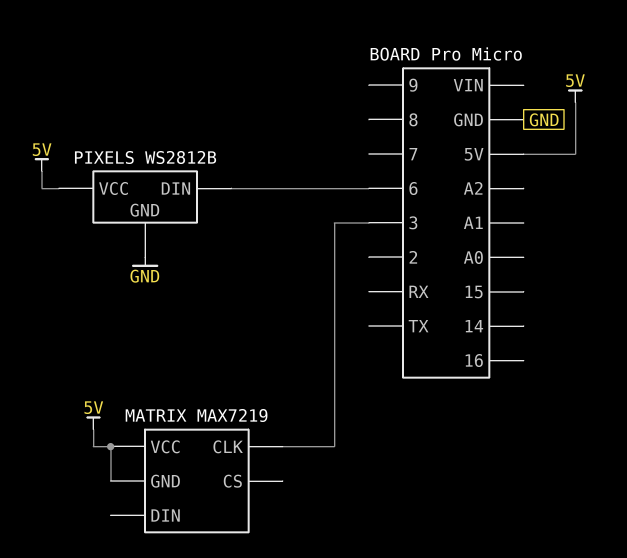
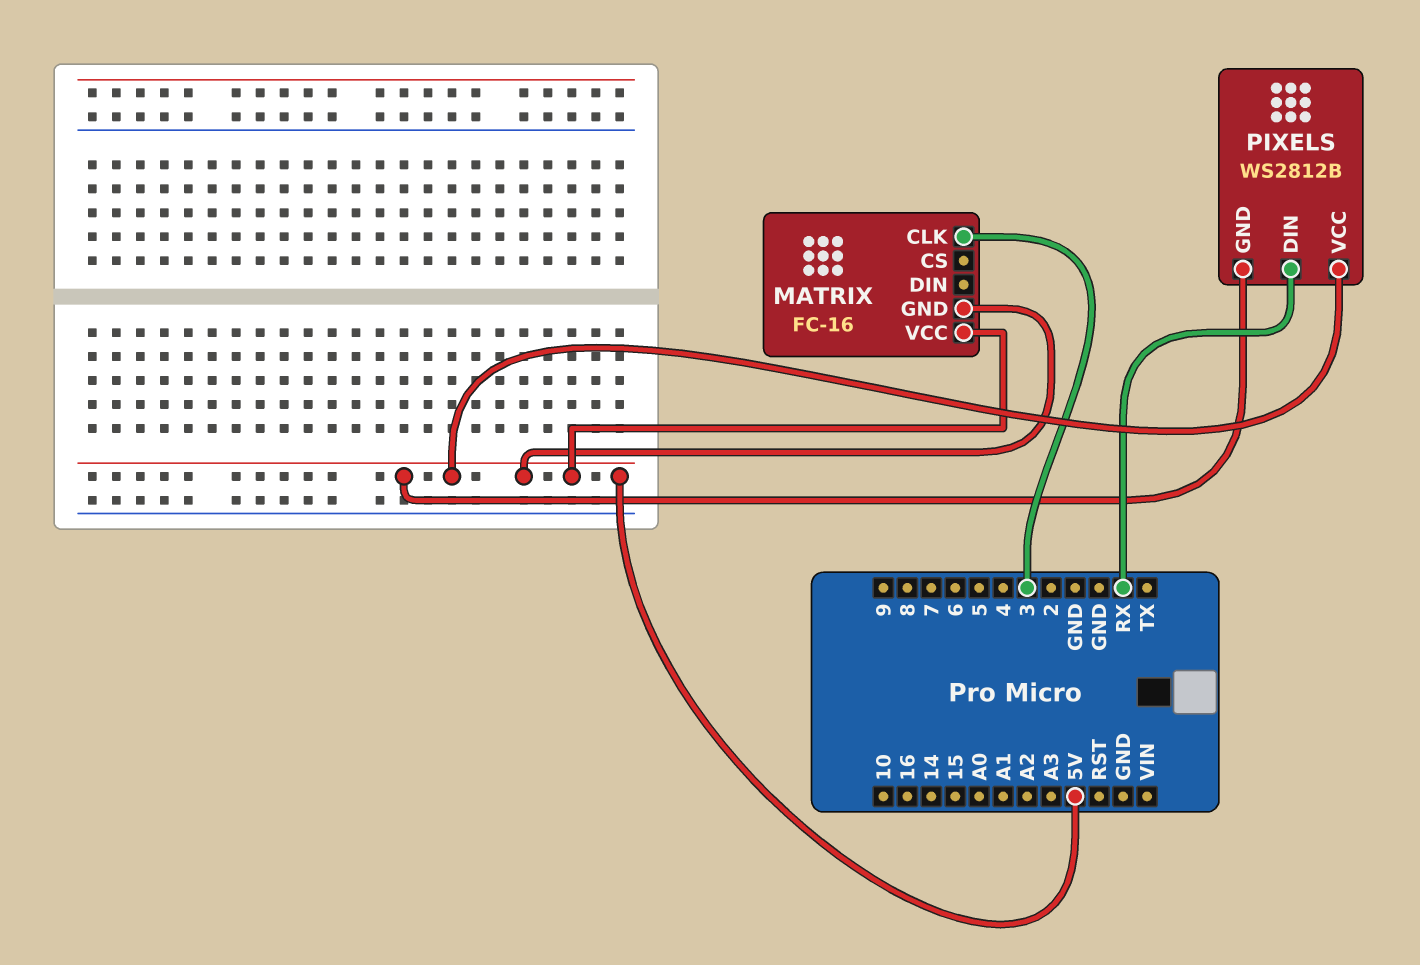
MATRIX: MAX7219 -> FC-16
PIXELS pin DIN: 6 -> RX
PIXELS pin GND: GND -> 5V

